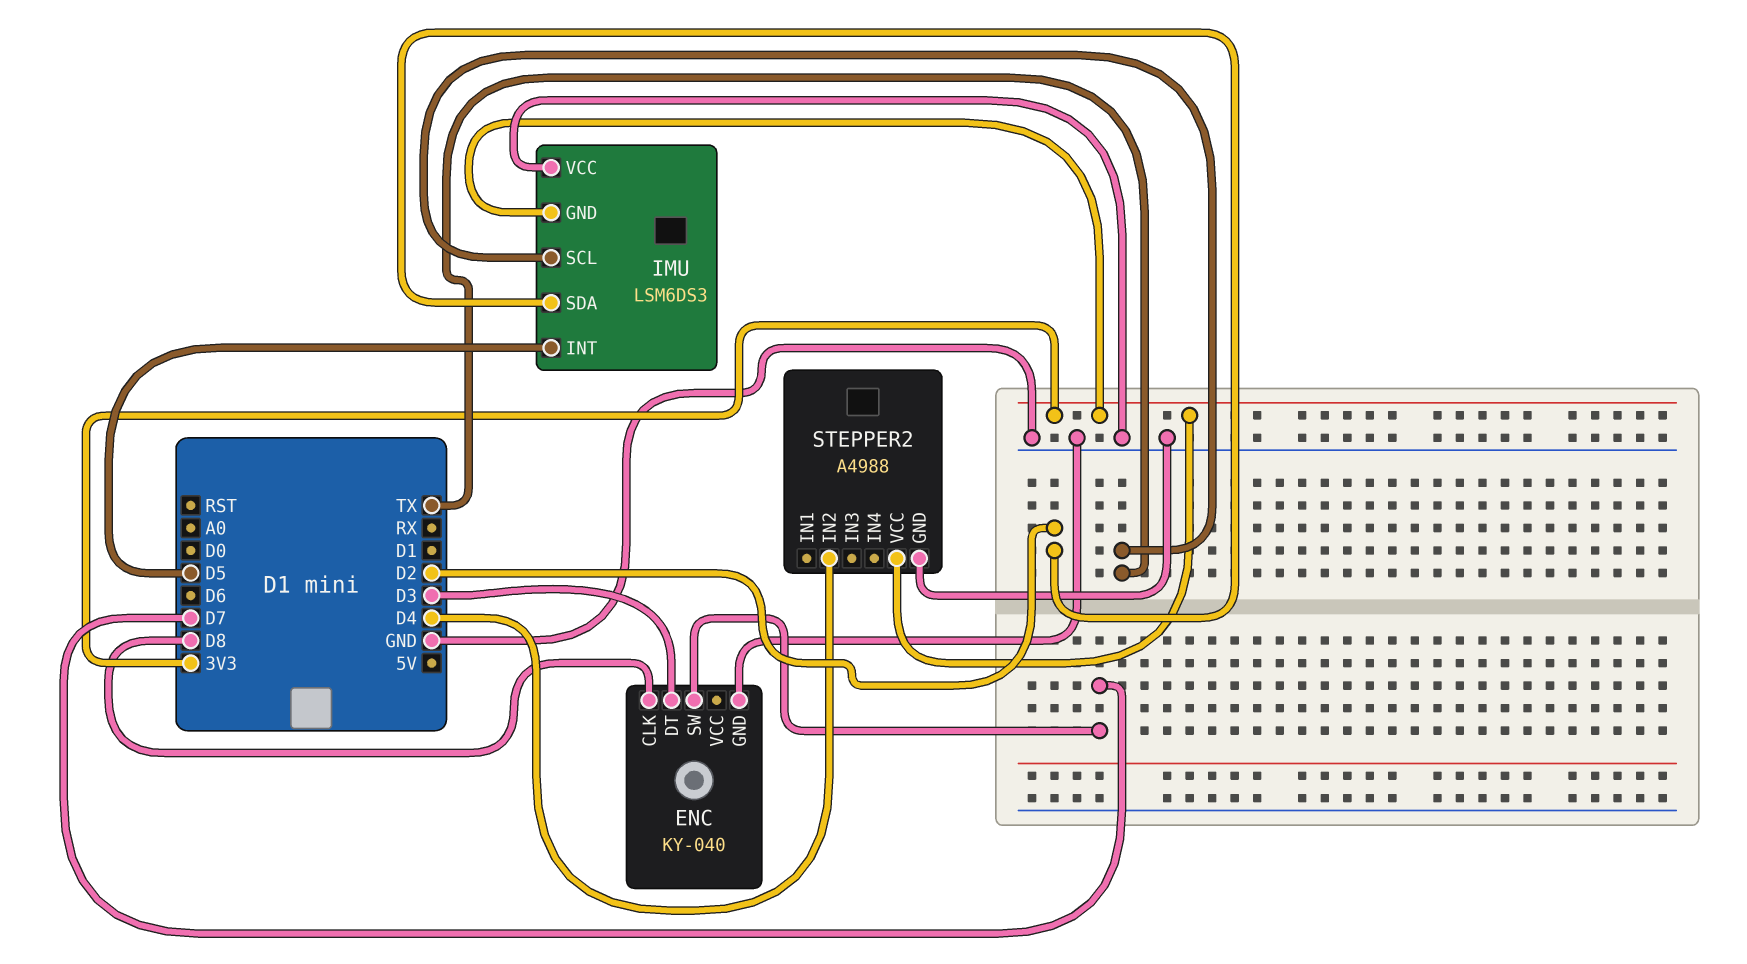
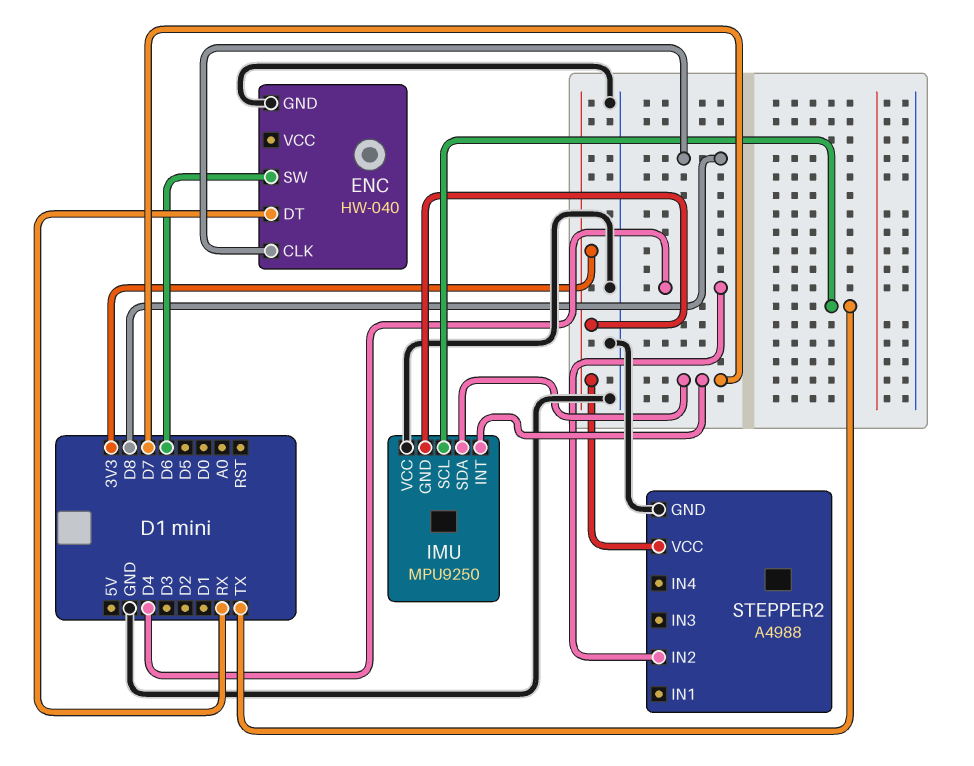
ENC: KY-040 -> HW-040
ENC pin DT: D3 -> RX
ENC pin SW: D7 -> D6
IMU: LSM6DS3 -> MPU9250
IMU pin INT: D5 -> D7
IMU pin SDA: D2 -> D7

